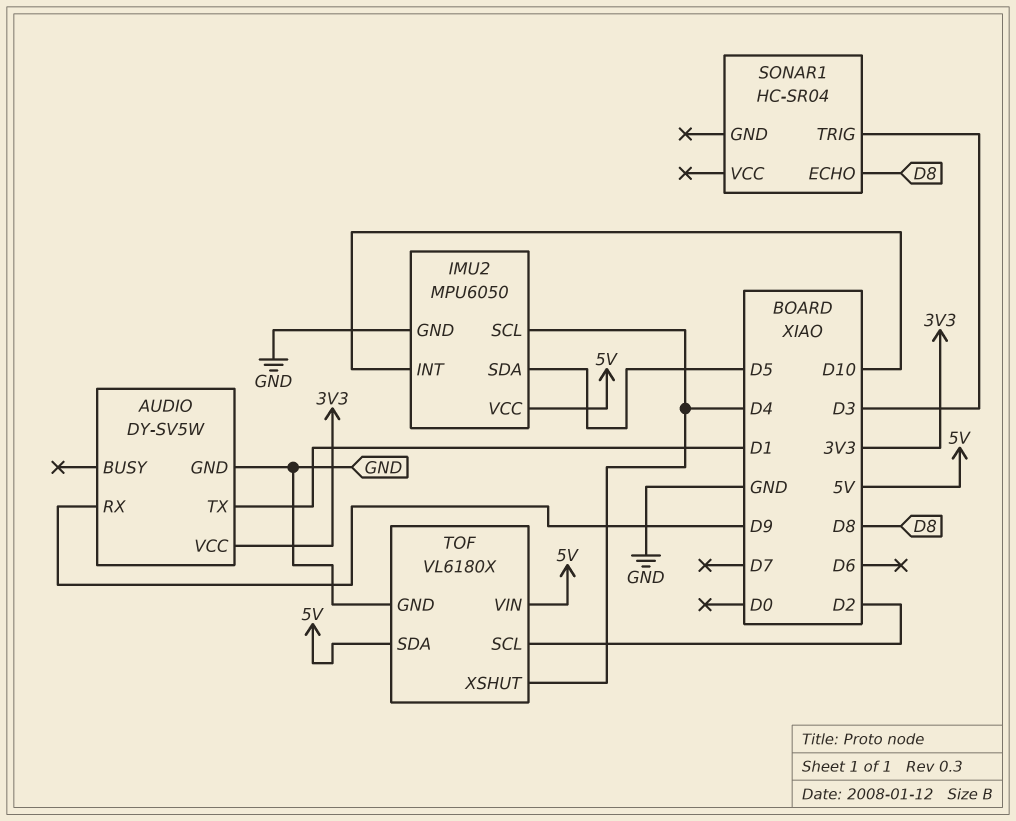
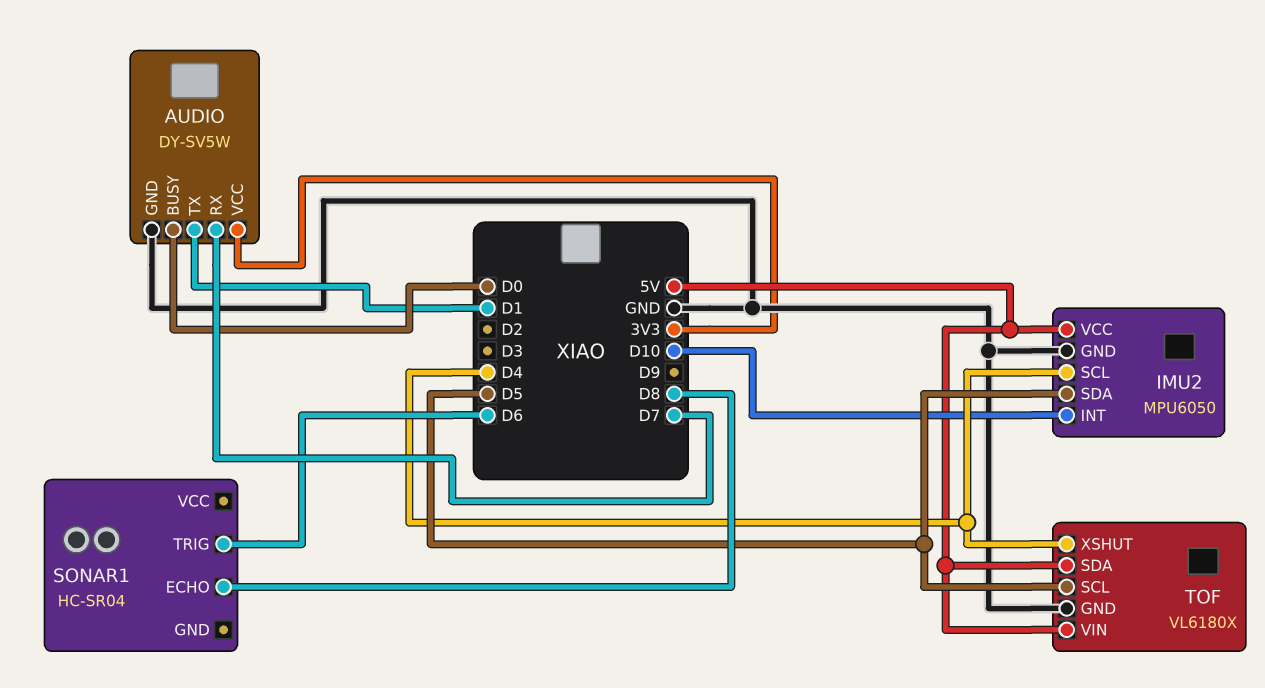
AUDIO pin BUSY: none -> D0
AUDIO pin RX: D9 -> D7
SONAR1 pin TRIG: D3 -> D6
TOF pin SCL: D2 -> D5

